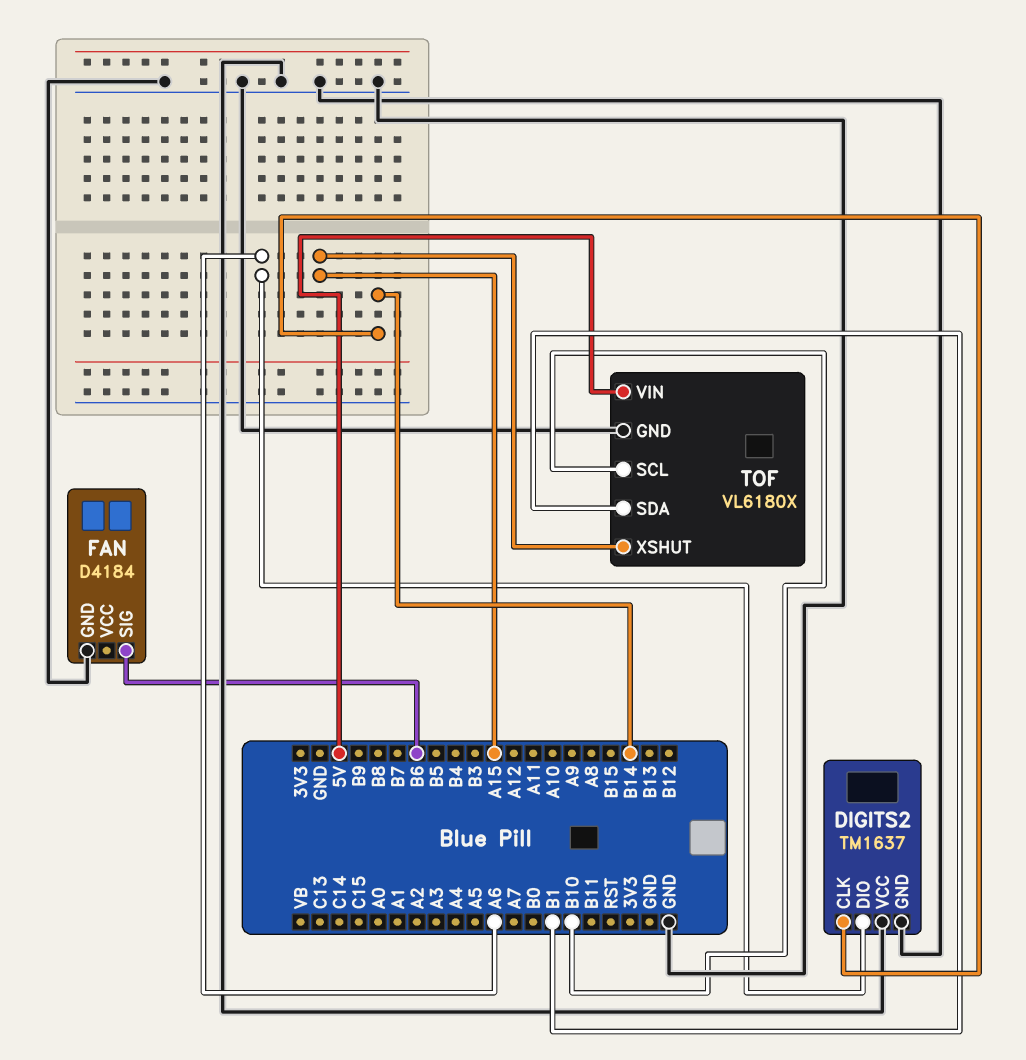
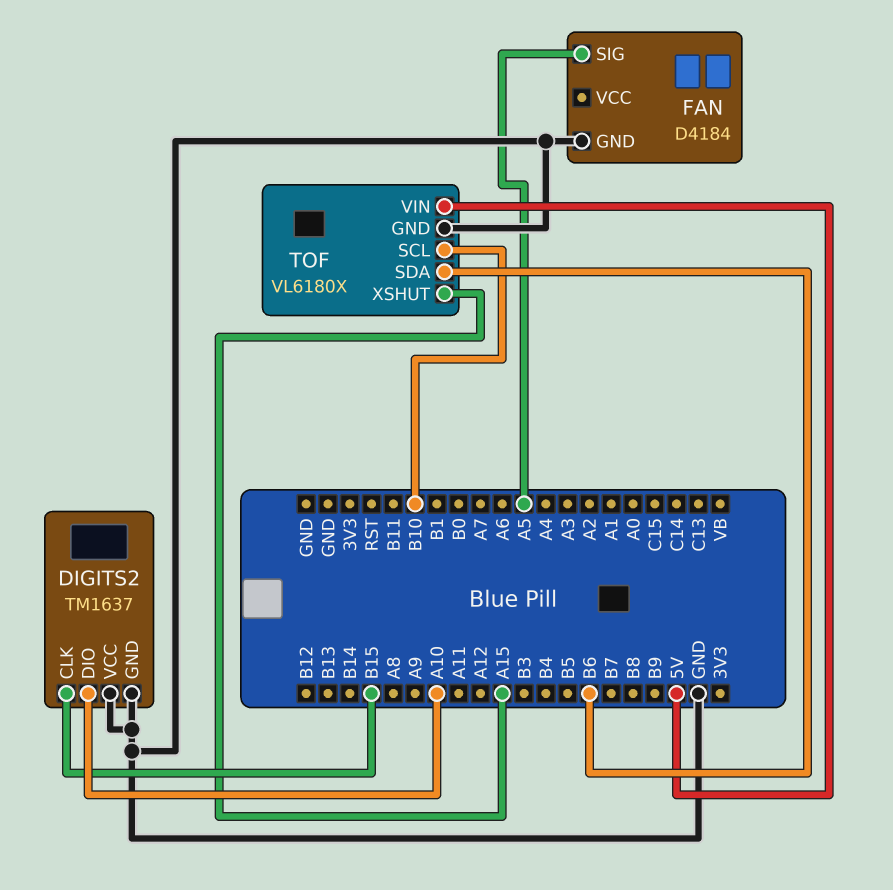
DIGITS2 pin CLK: B14 -> B15
DIGITS2 pin DIO: A6 -> A10
FAN pin SIG: B6 -> A5
TOF pin SDA: B1 -> B6

